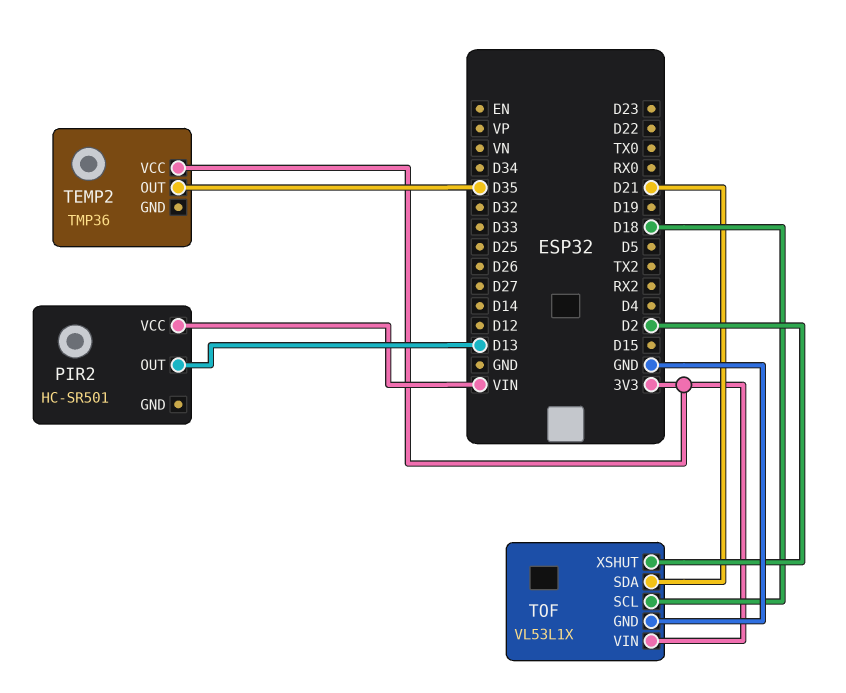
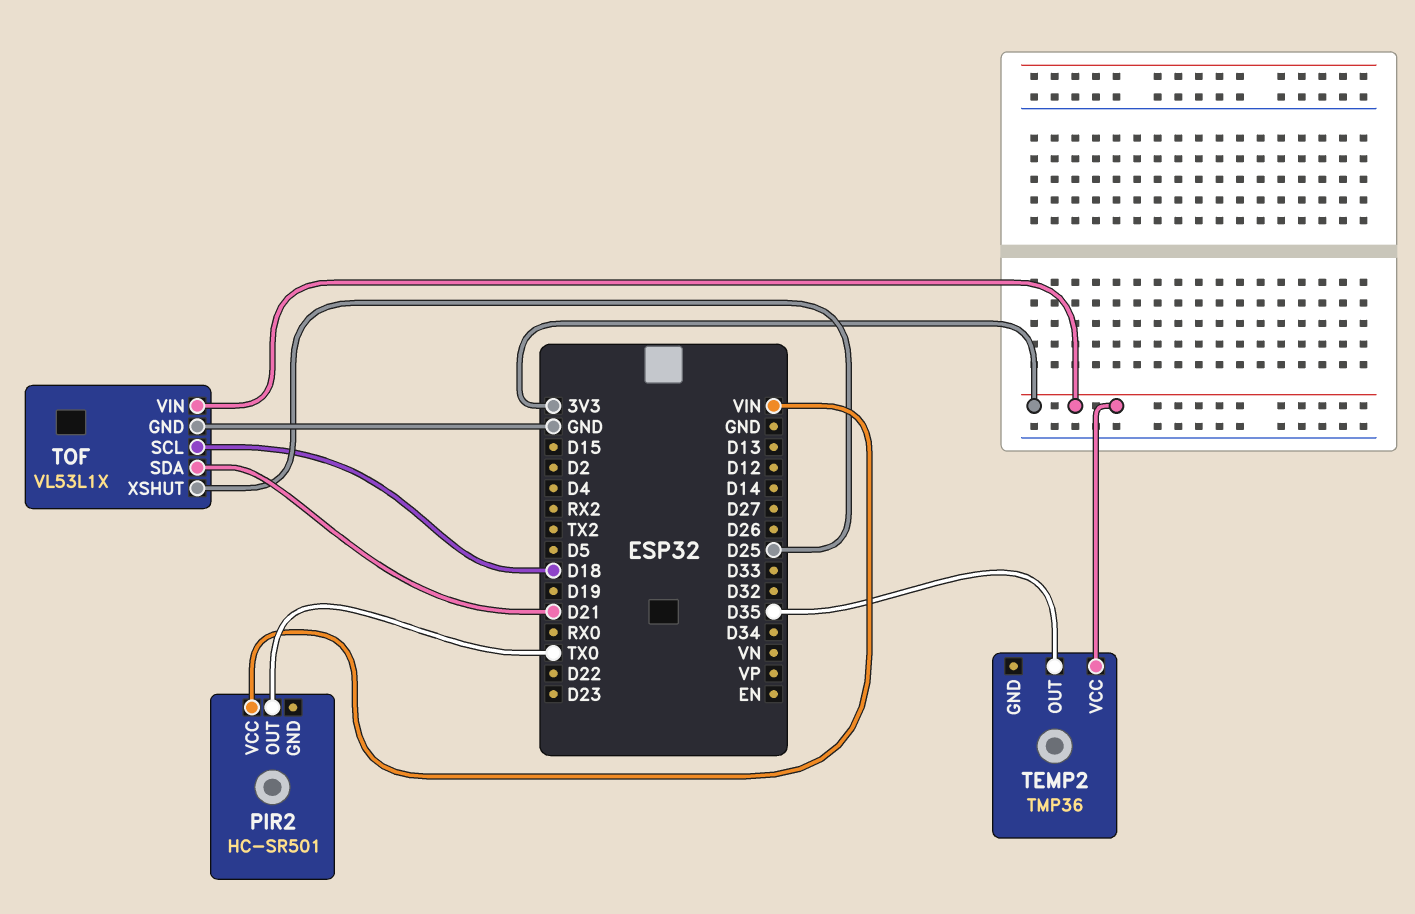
PIR2 pin OUT: D13 -> TX0
TOF pin XSHUT: D2 -> D25

